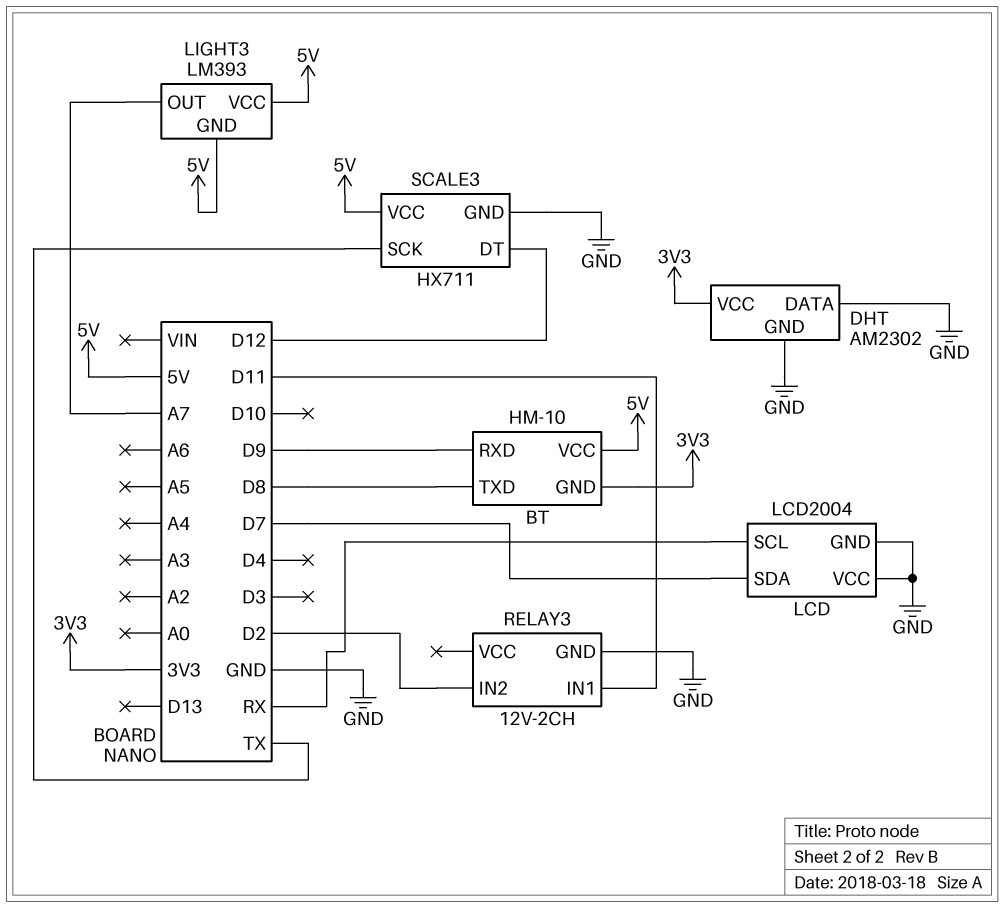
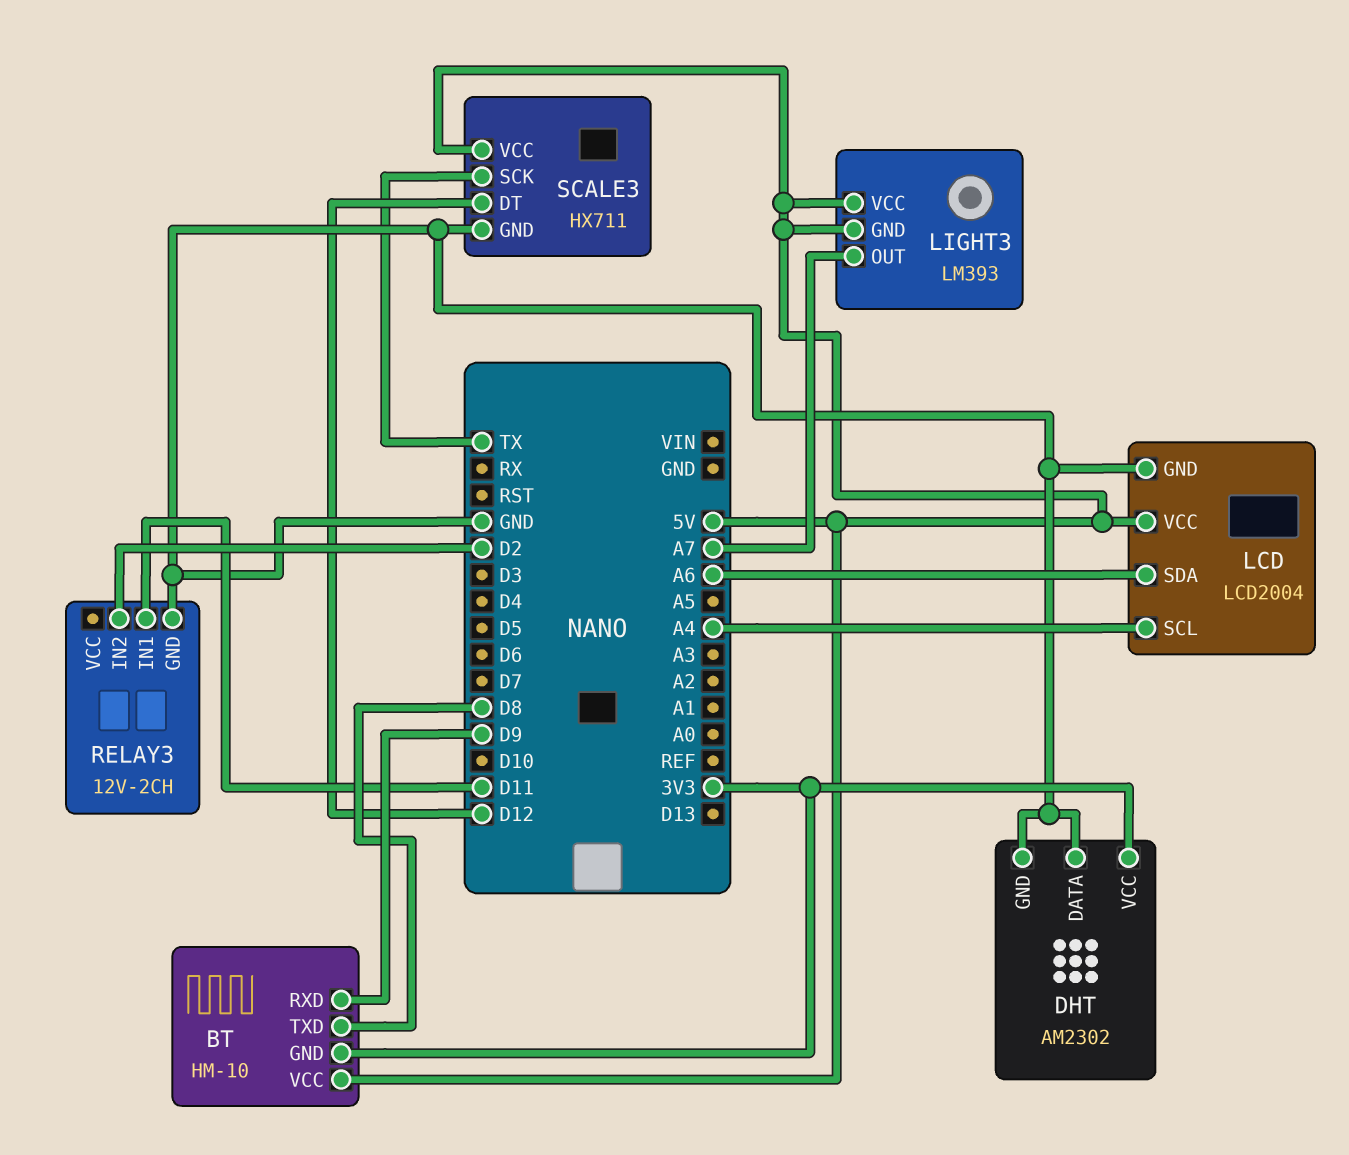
LCD pin SCL: RX -> A4
LCD pin SDA: D7 -> A6
LCD pin VCC: GND -> 5V

